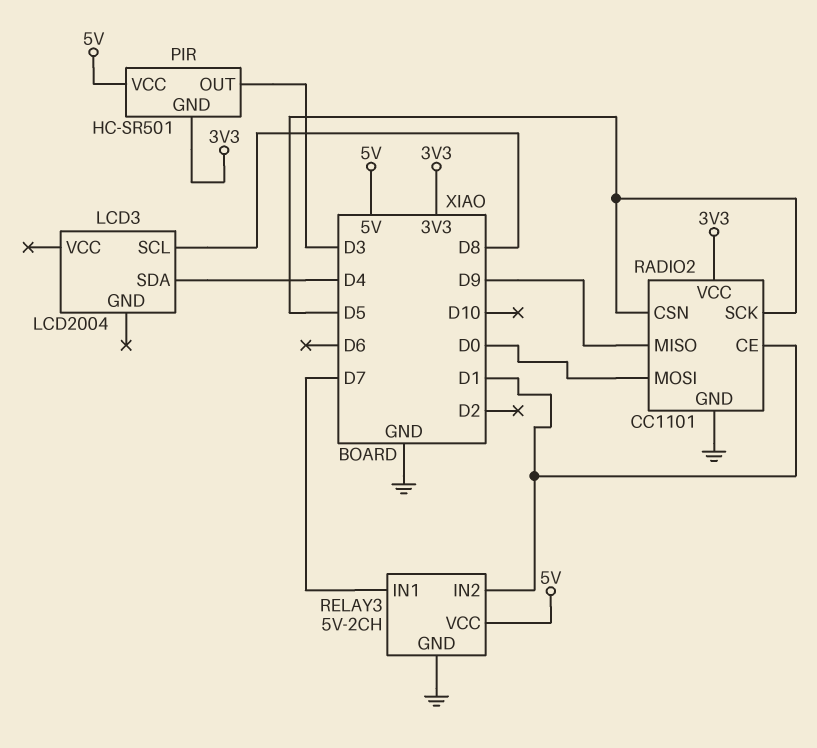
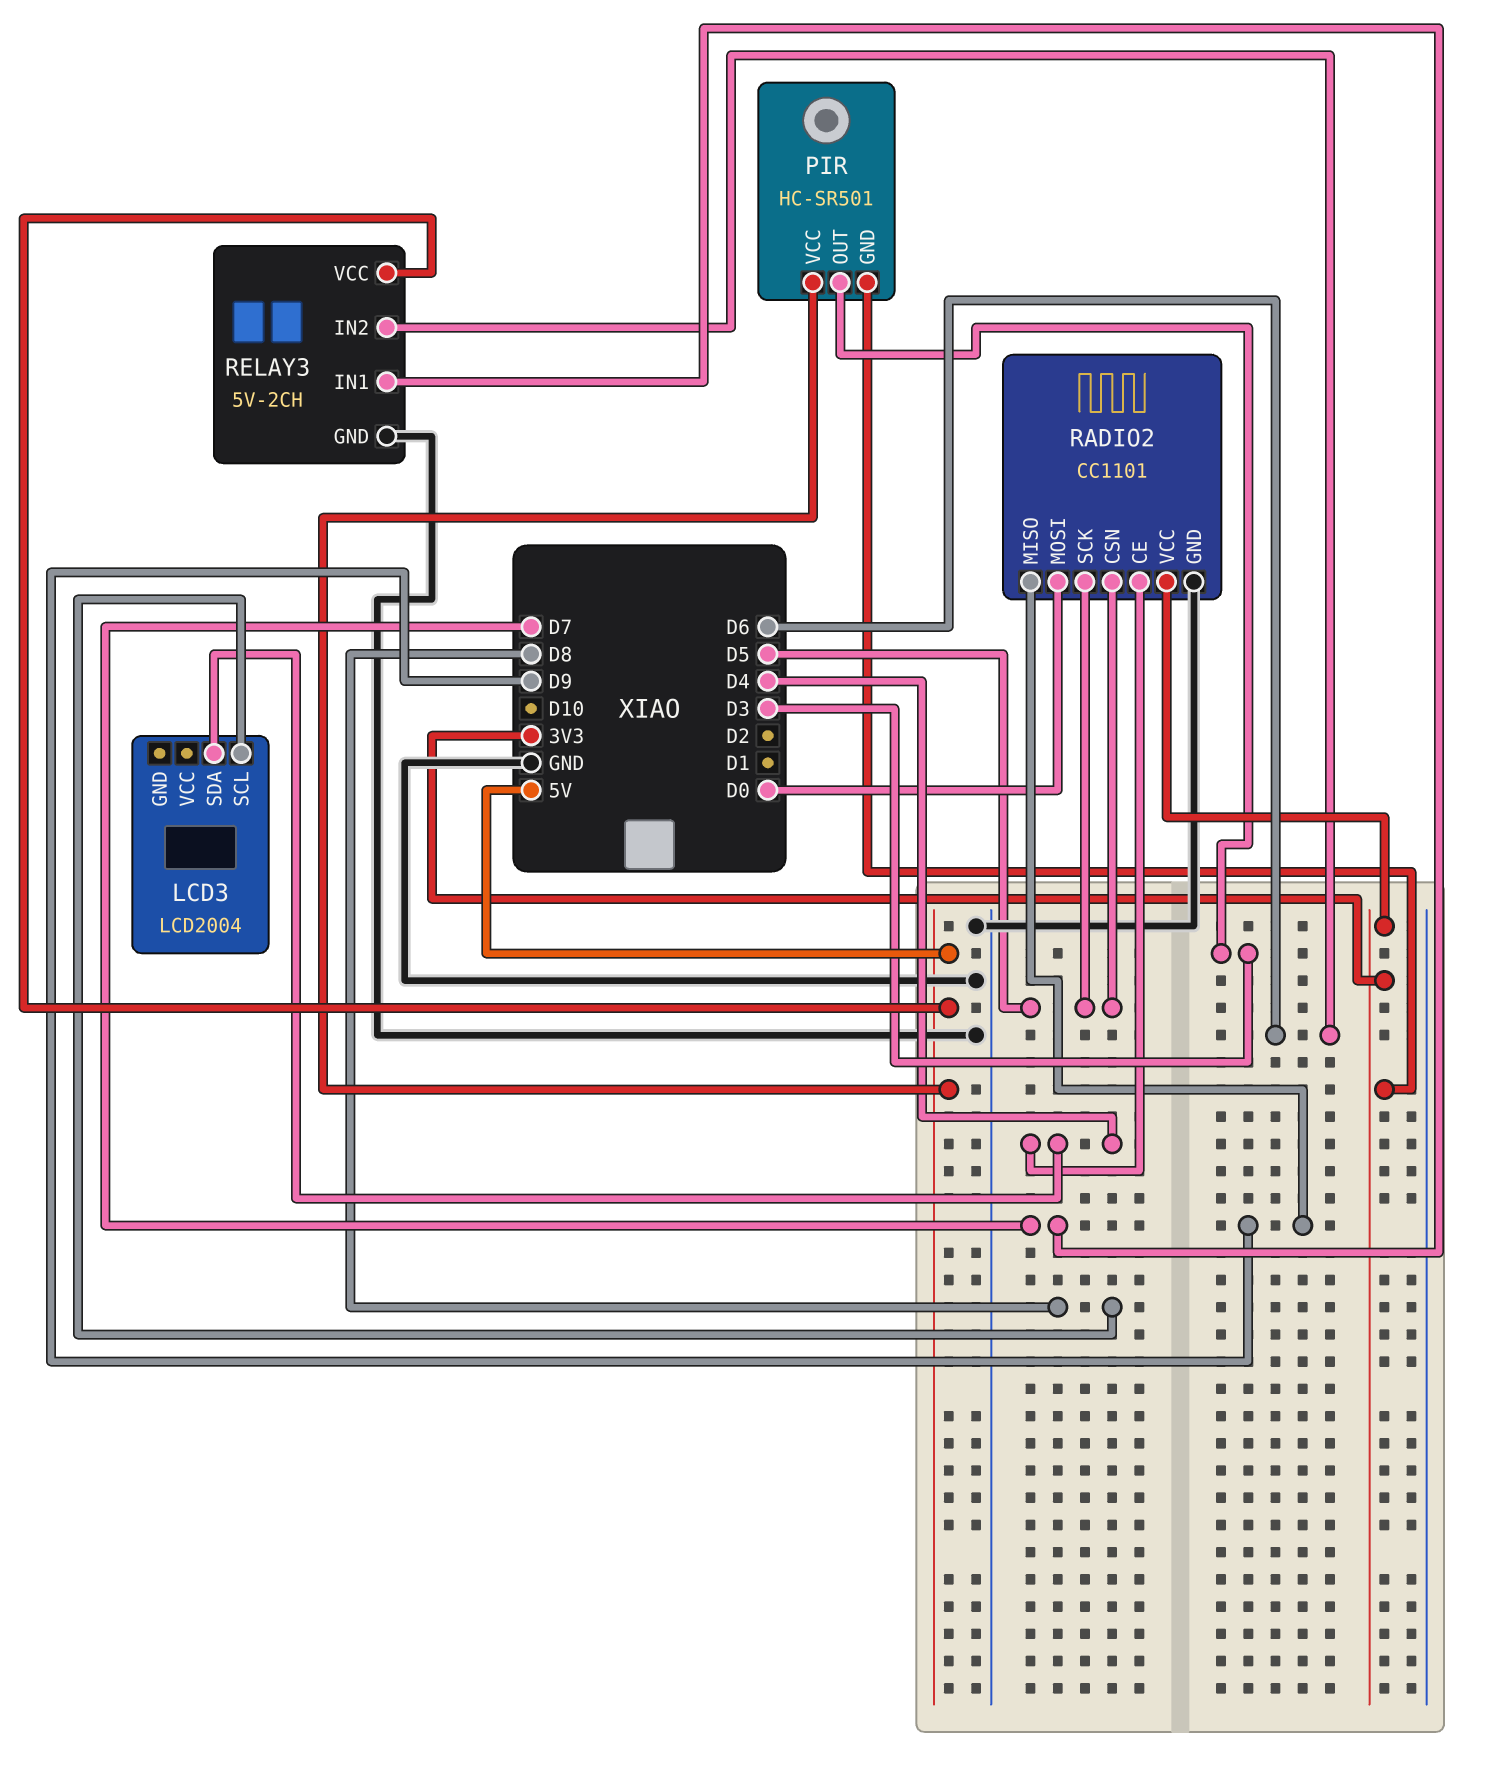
RADIO2 pin CE: D1 -> D4
RELAY3 pin IN2: D1 -> D6

